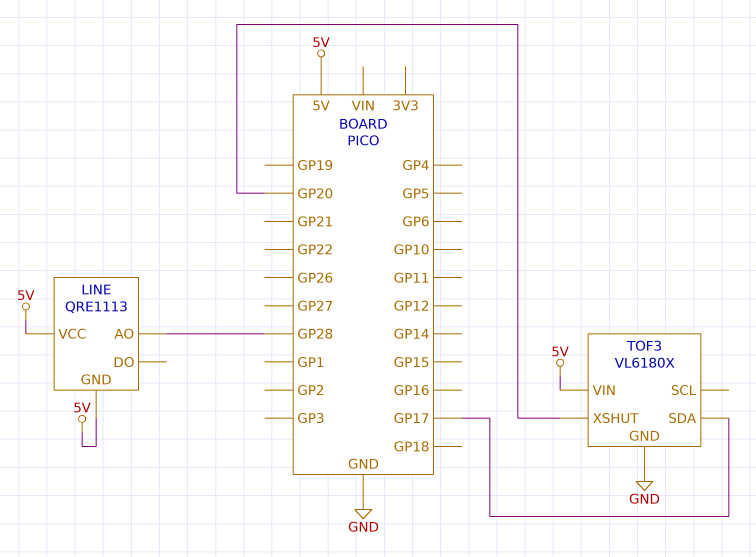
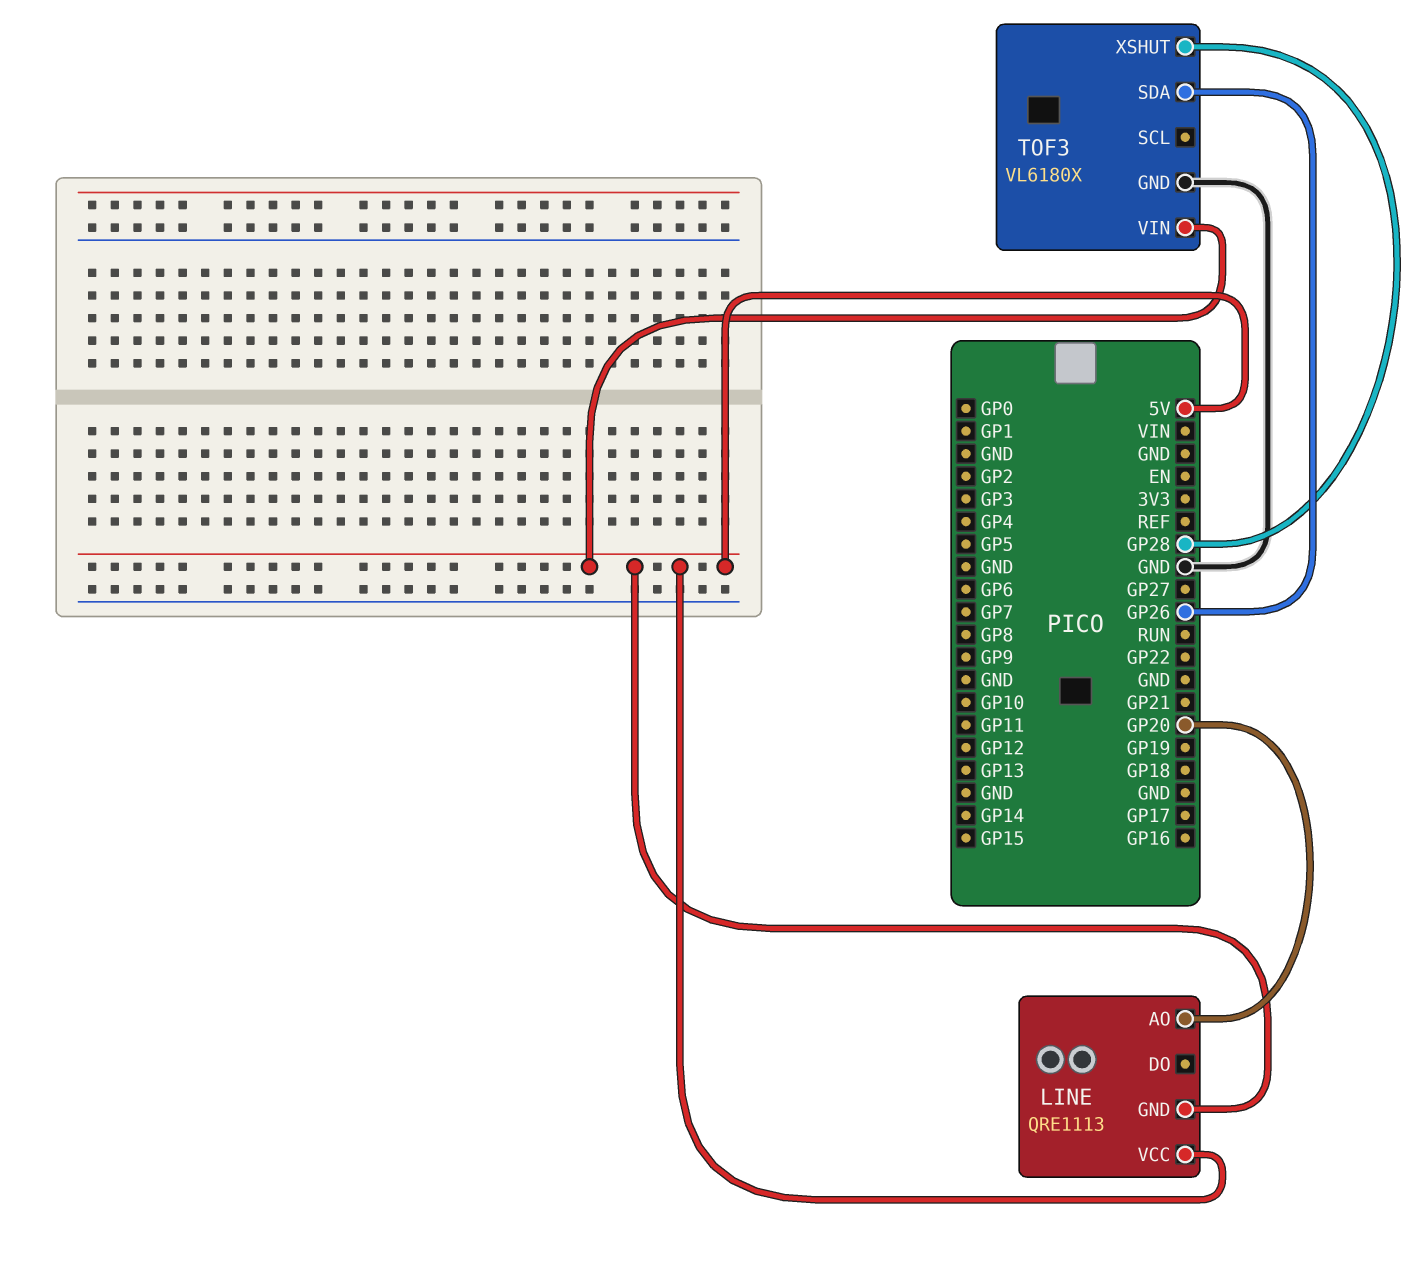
LINE pin AO: GP28 -> GP20
TOF3 pin SDA: GP17 -> GP26
TOF3 pin XSHUT: GP20 -> GP28

